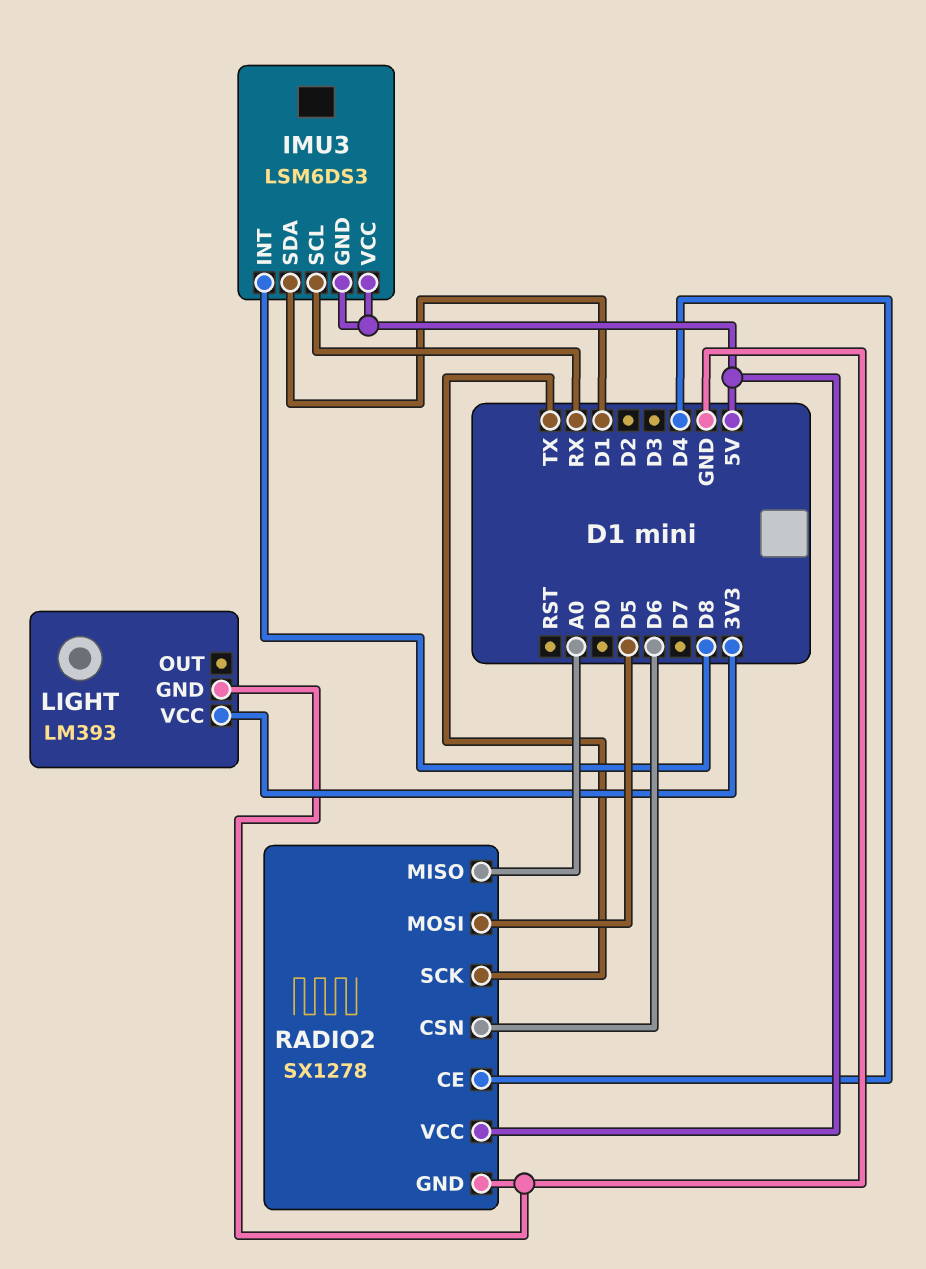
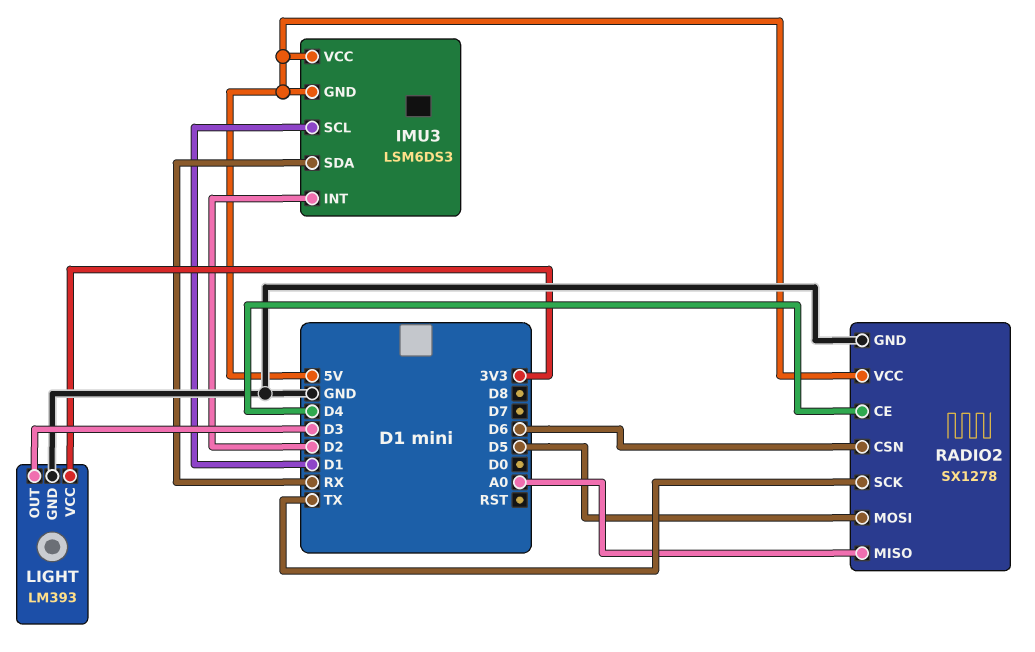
IMU3 pin INT: D8 -> D2
IMU3 pin SCL: RX -> D1
IMU3 pin SDA: D1 -> RX
LIGHT pin OUT: none -> D3

